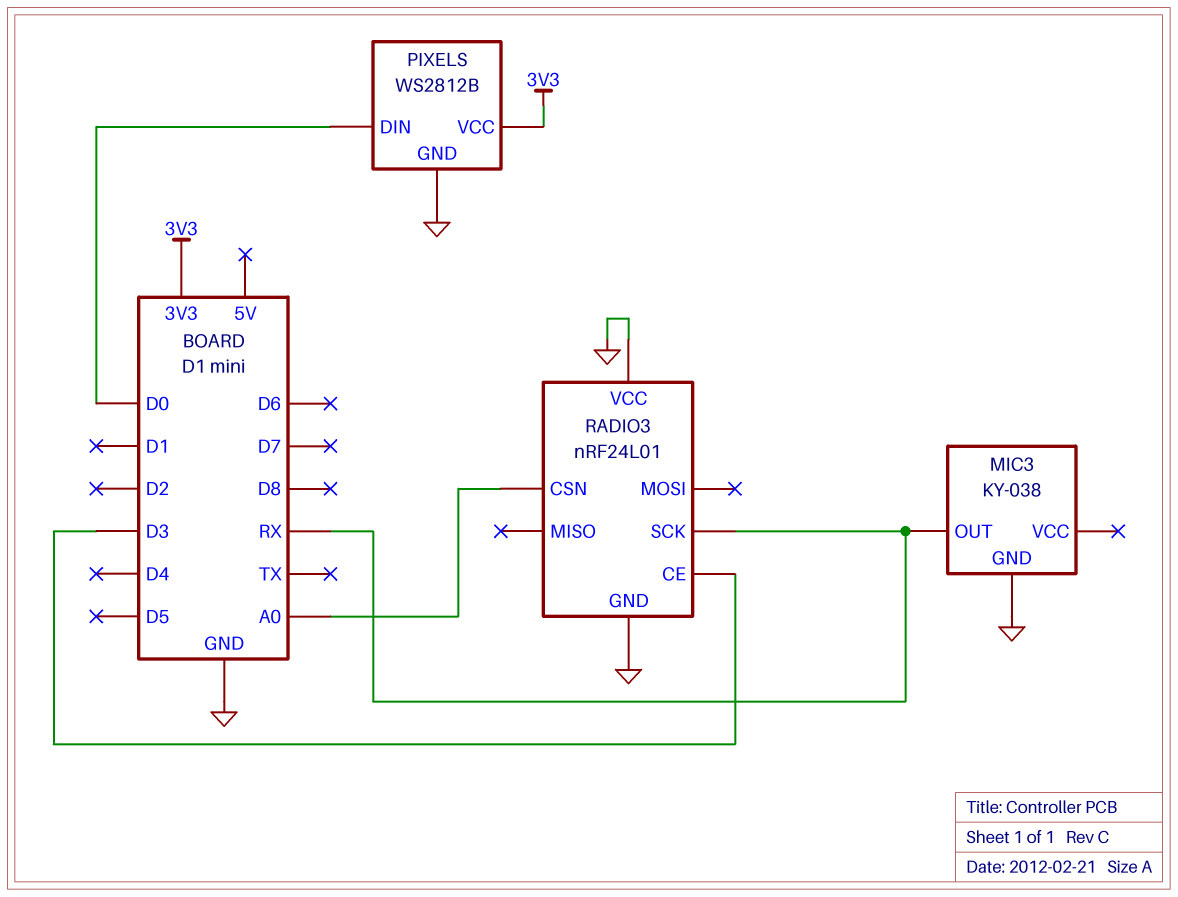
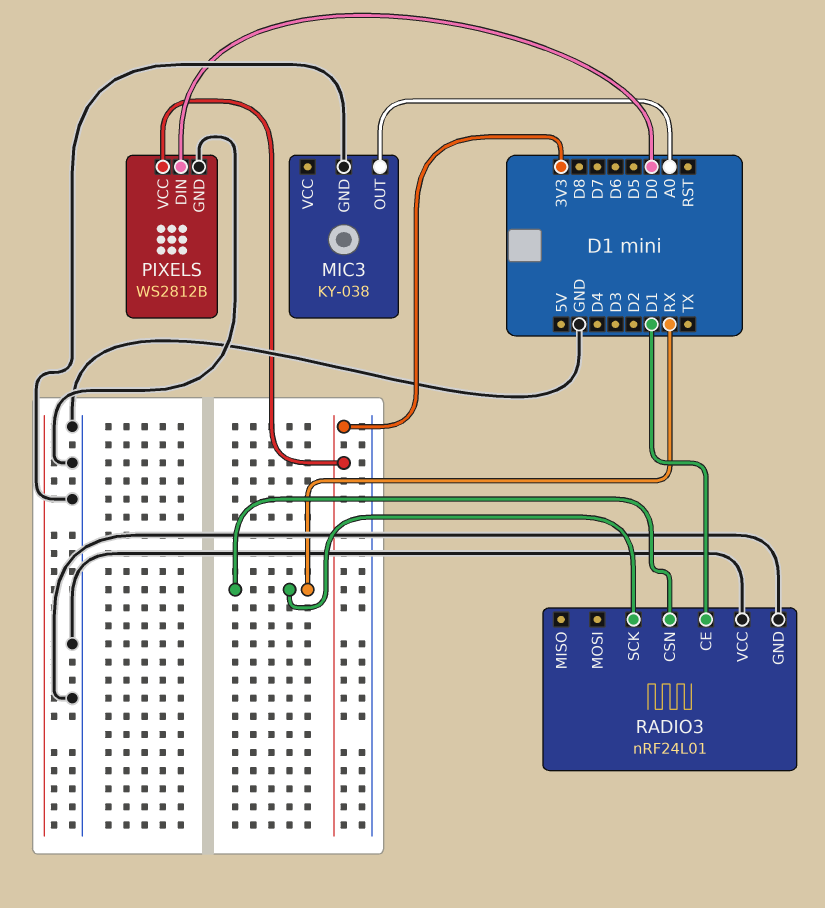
MIC3 pin OUT: RX -> A0
RADIO3 pin CE: D3 -> D1
RADIO3 pin CSN: A0 -> RX

